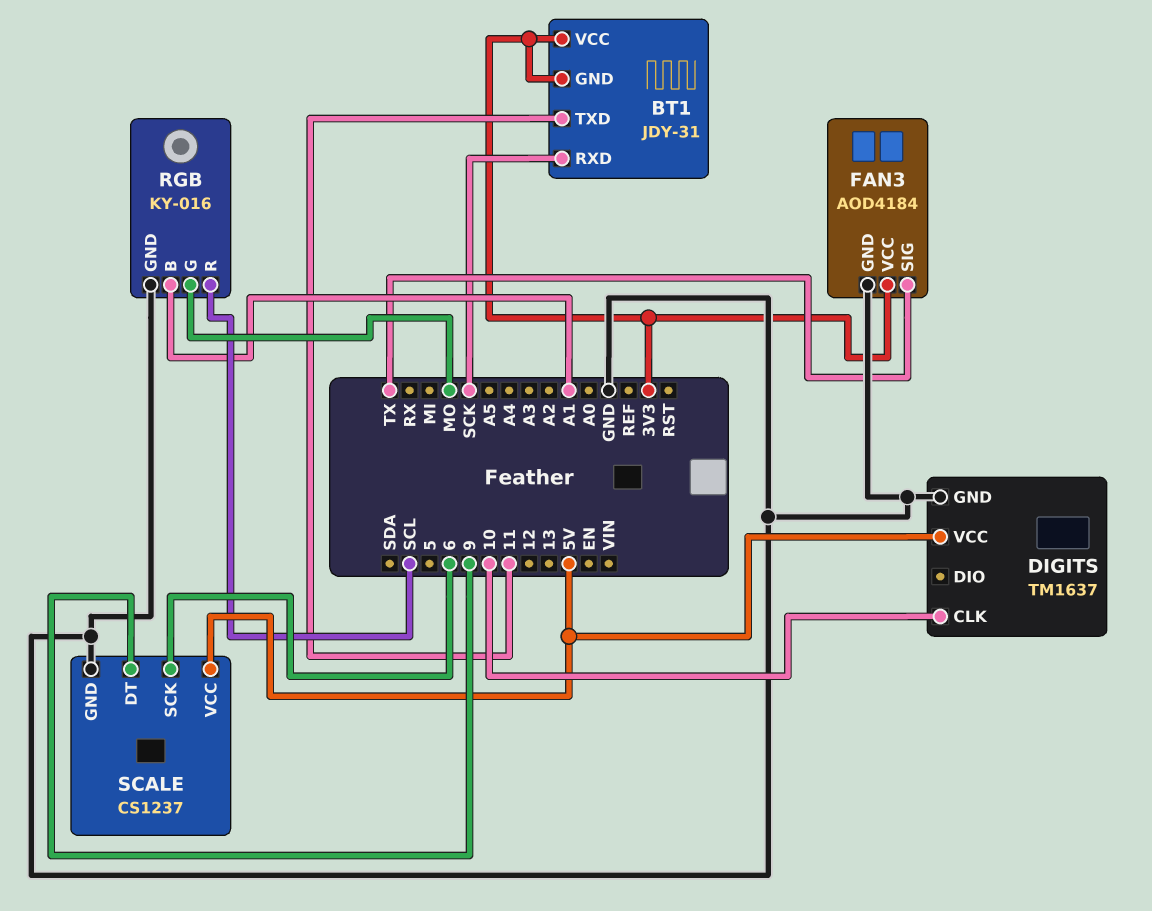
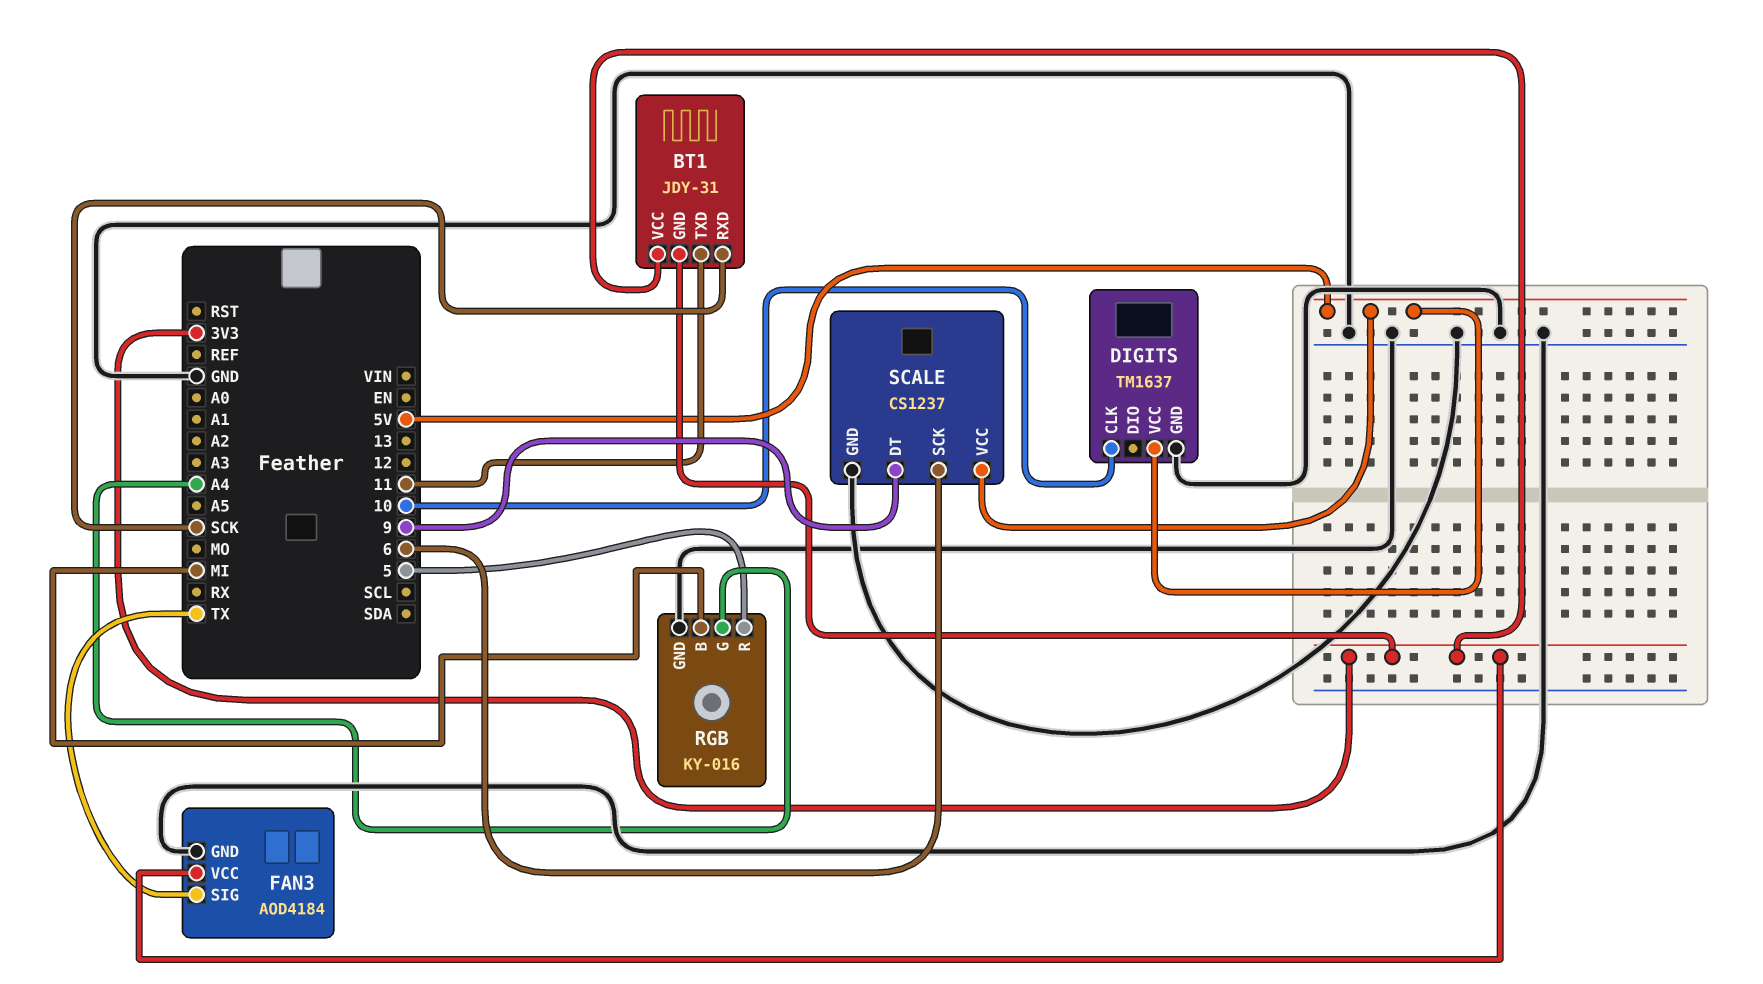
RGB pin B: A1 -> MI
RGB pin G: MO -> A4
RGB pin R: SCL -> 5

